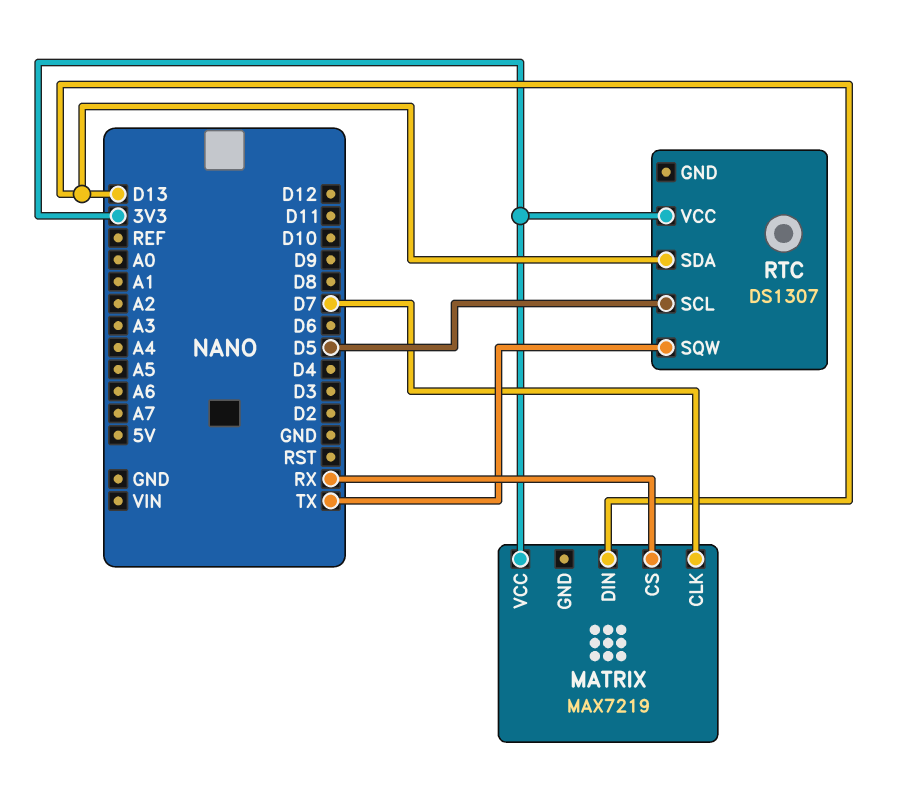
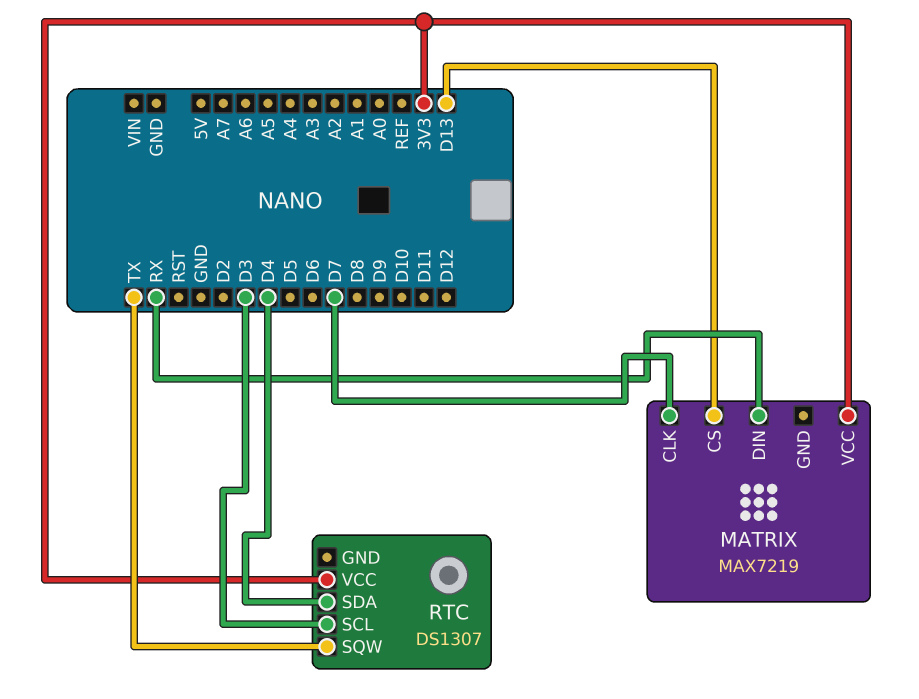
MATRIX pin CS: RX -> D13
MATRIX pin DIN: D13 -> RX
RTC pin SCL: D5 -> D3
RTC pin SDA: D13 -> D4

